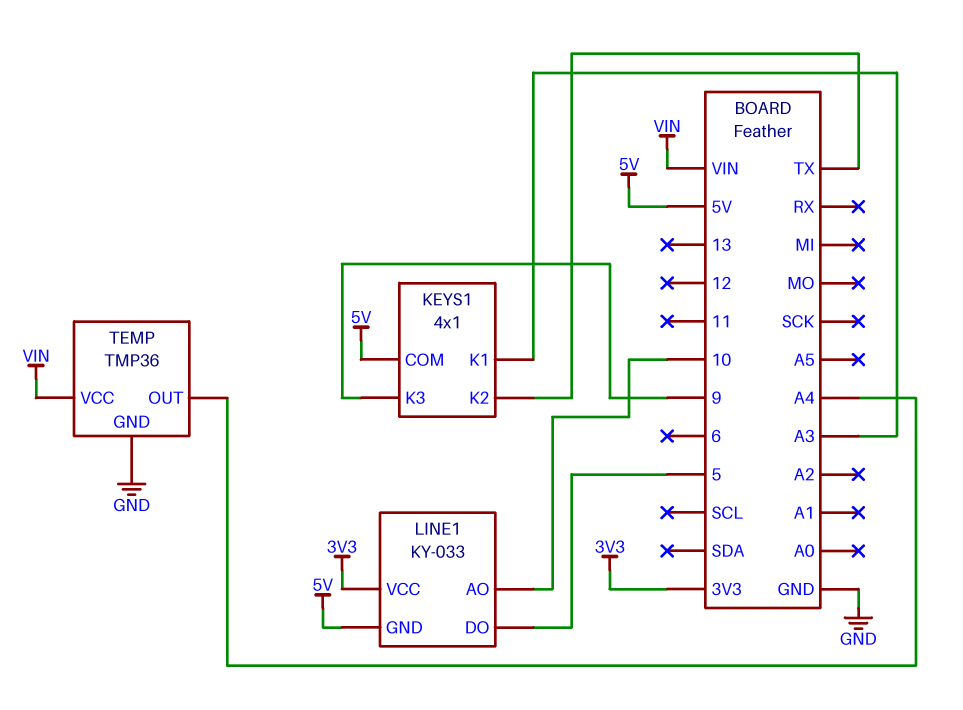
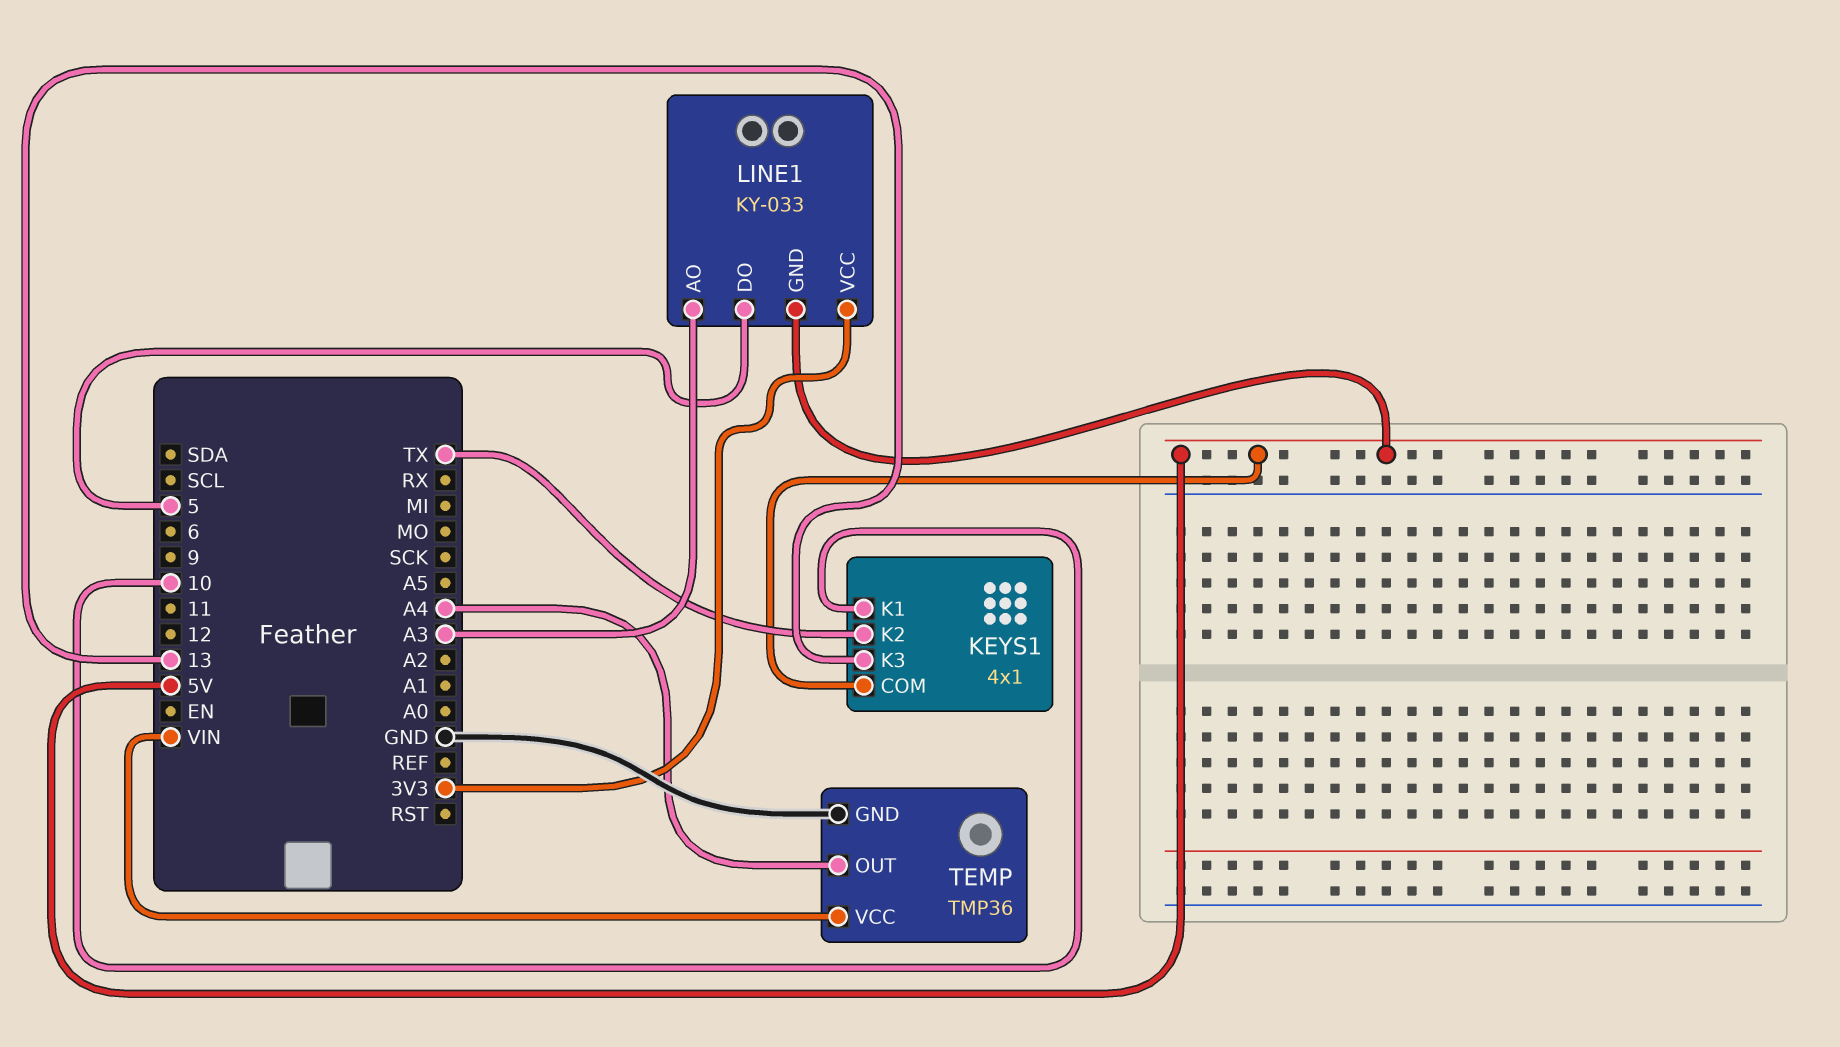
KEYS1 pin K1: A3 -> 10
KEYS1 pin K3: 9 -> 13
LINE1 pin AO: 10 -> A3

